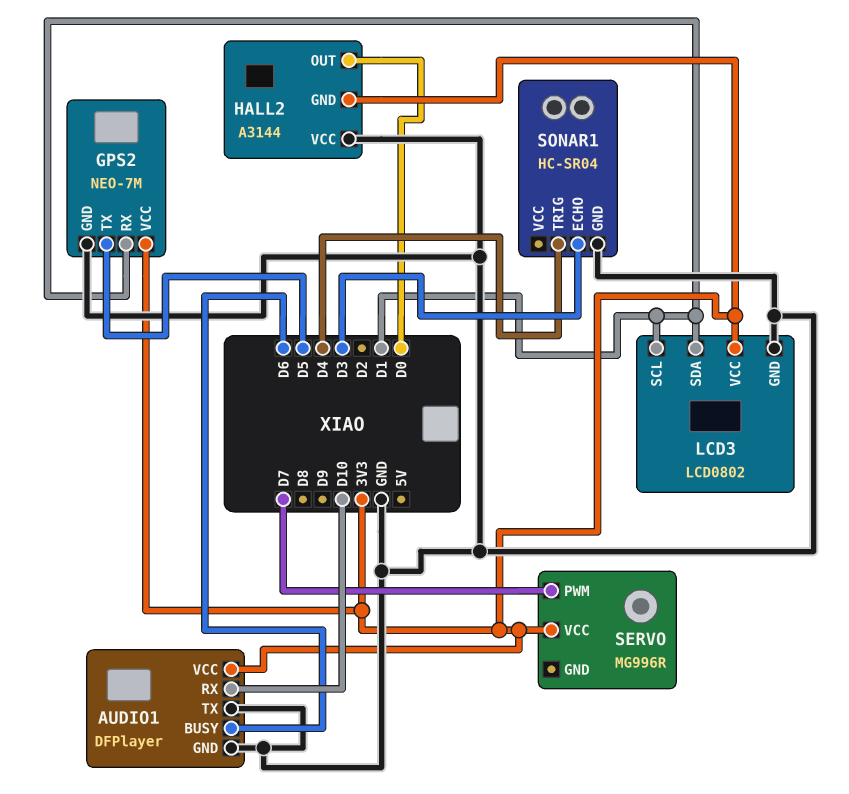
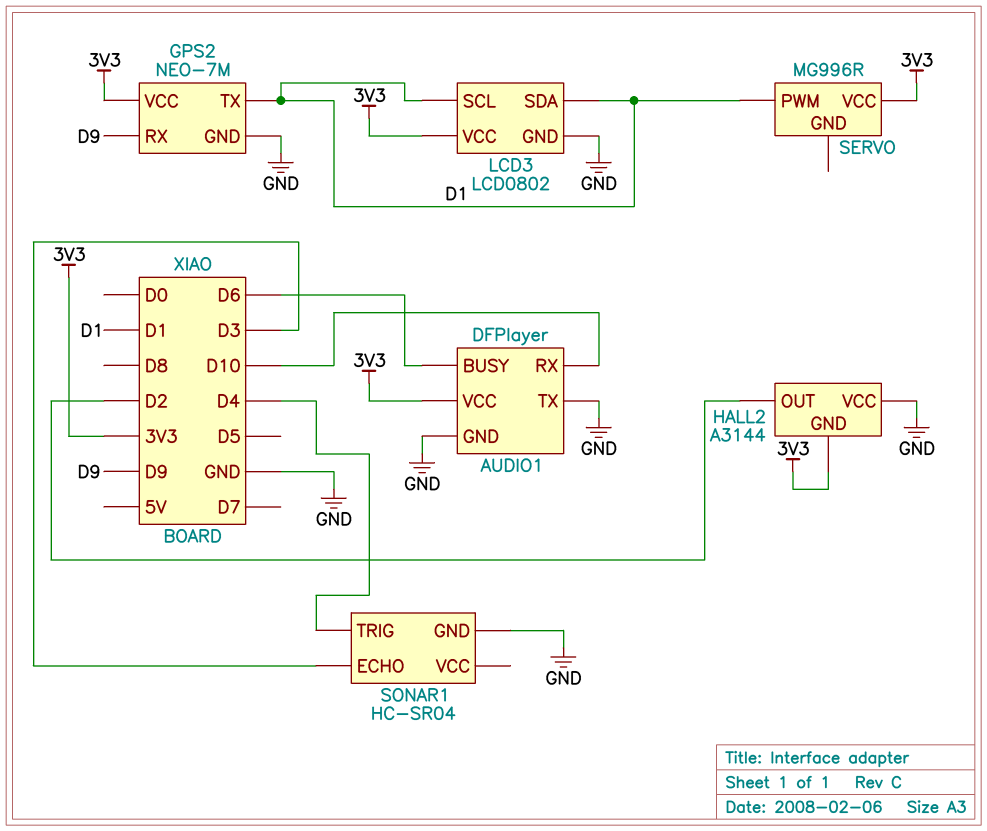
GPS2 pin RX: D1 -> D9
GPS2 pin TX: D5 -> D1
HALL2 pin OUT: D0 -> D2
SERVO pin PWM: D7 -> D1

